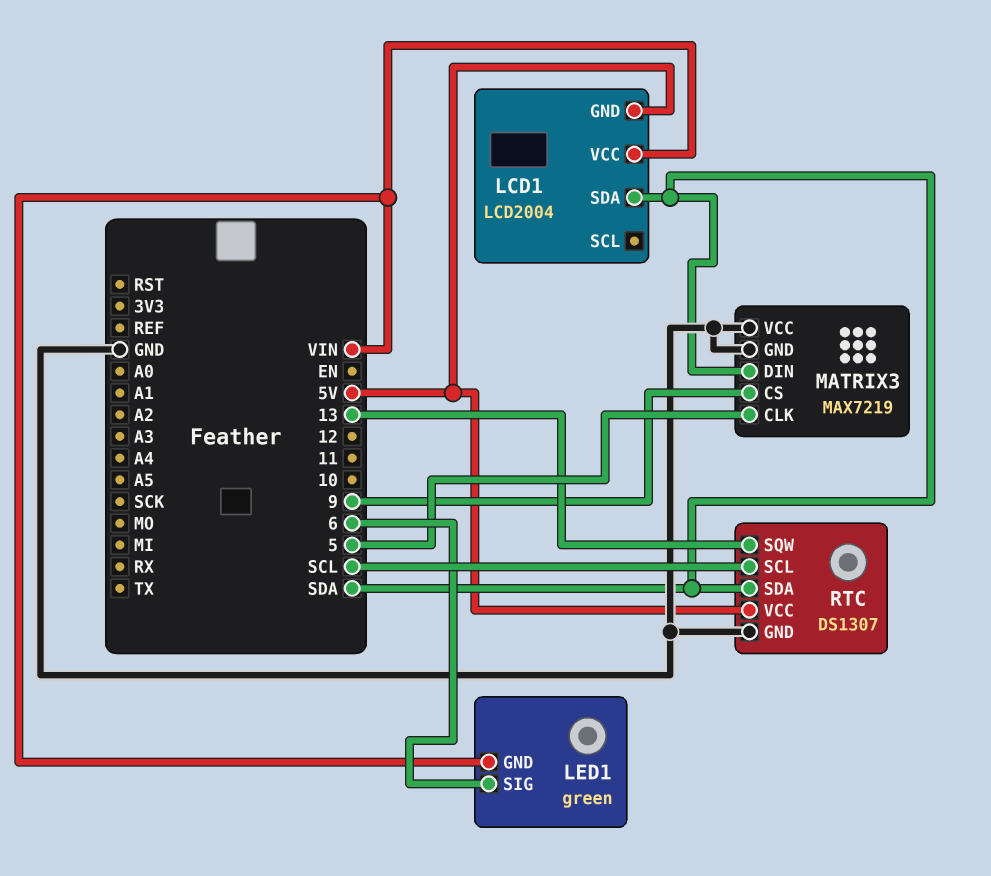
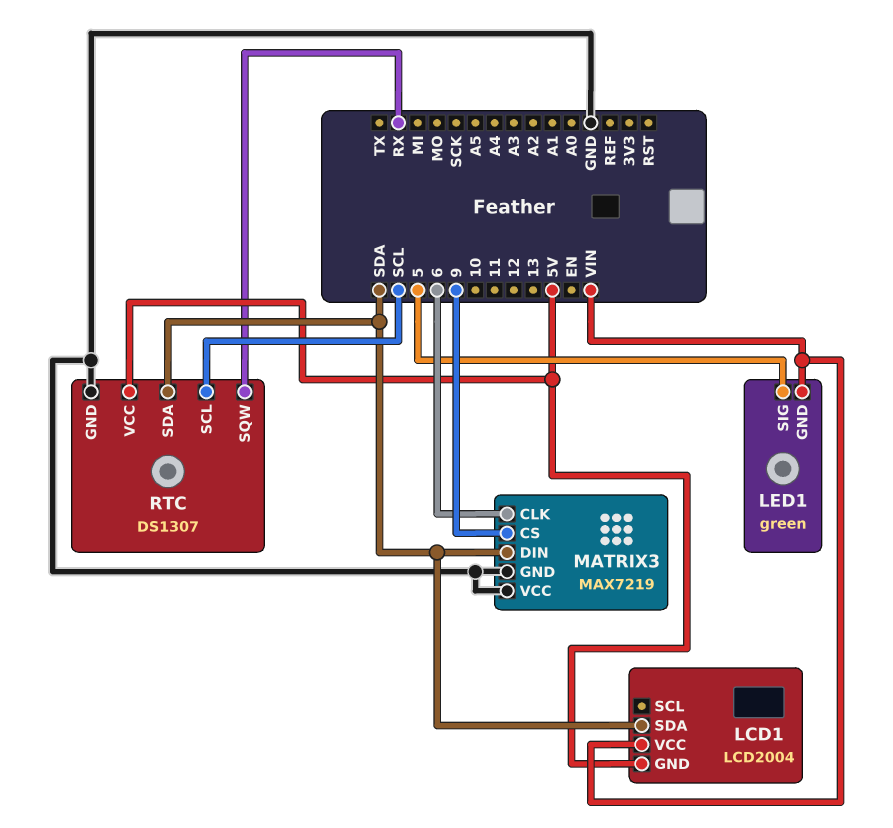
LED1 pin SIG: 6 -> 5
MATRIX3 pin CLK: 5 -> 6
RTC pin SQW: 13 -> RX

